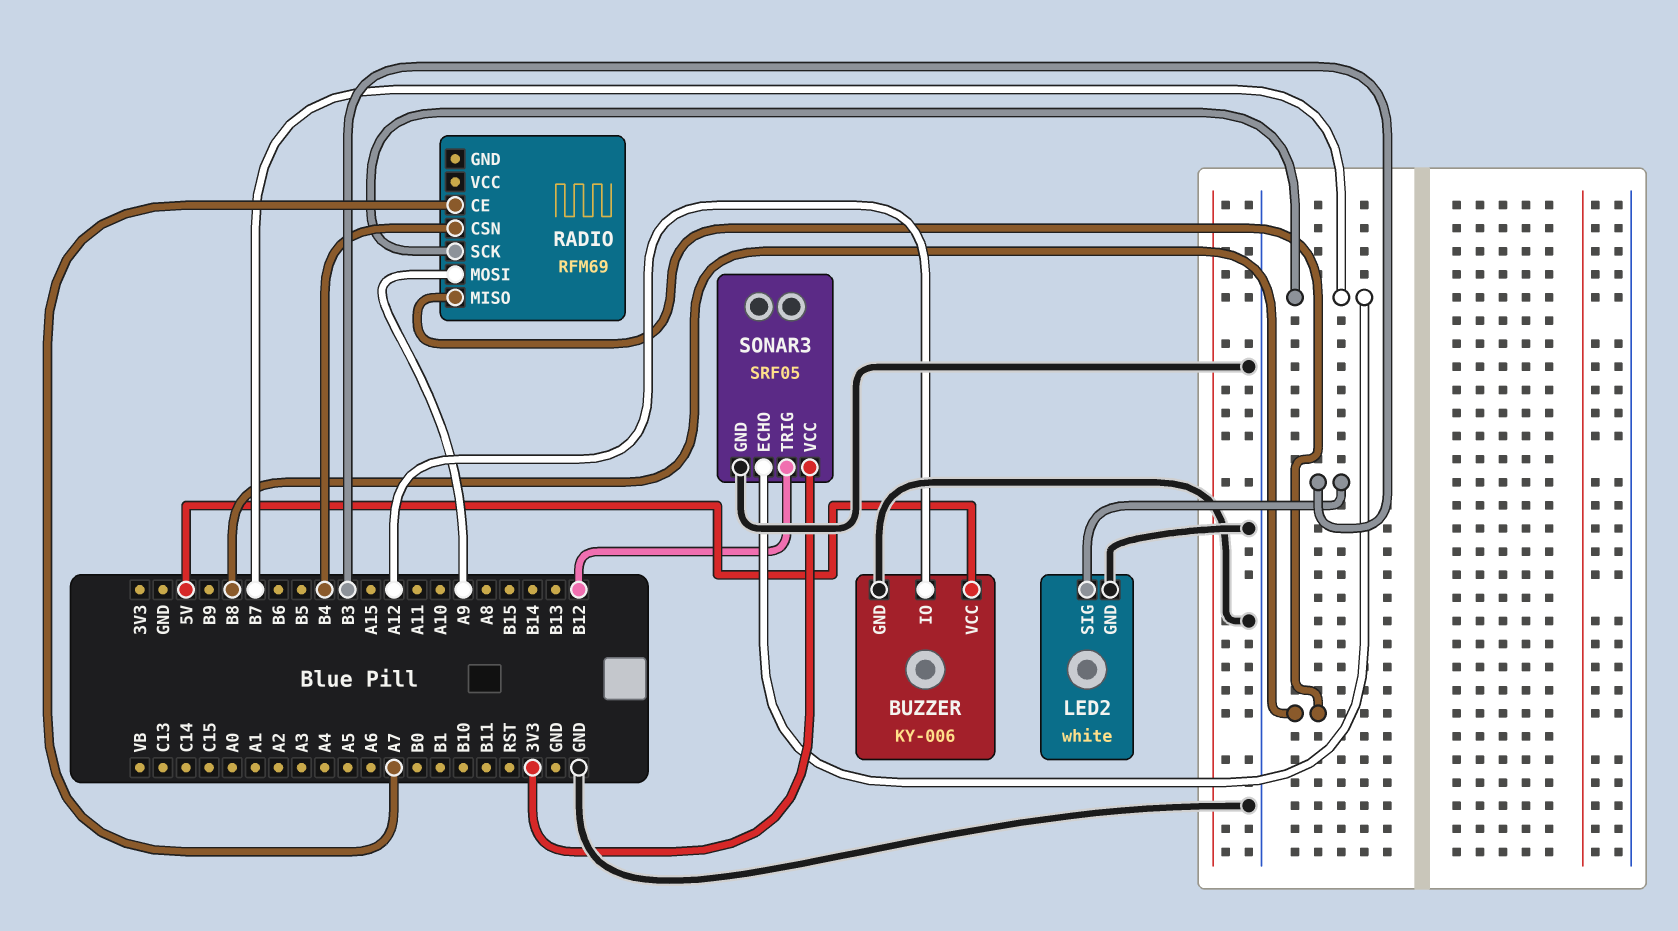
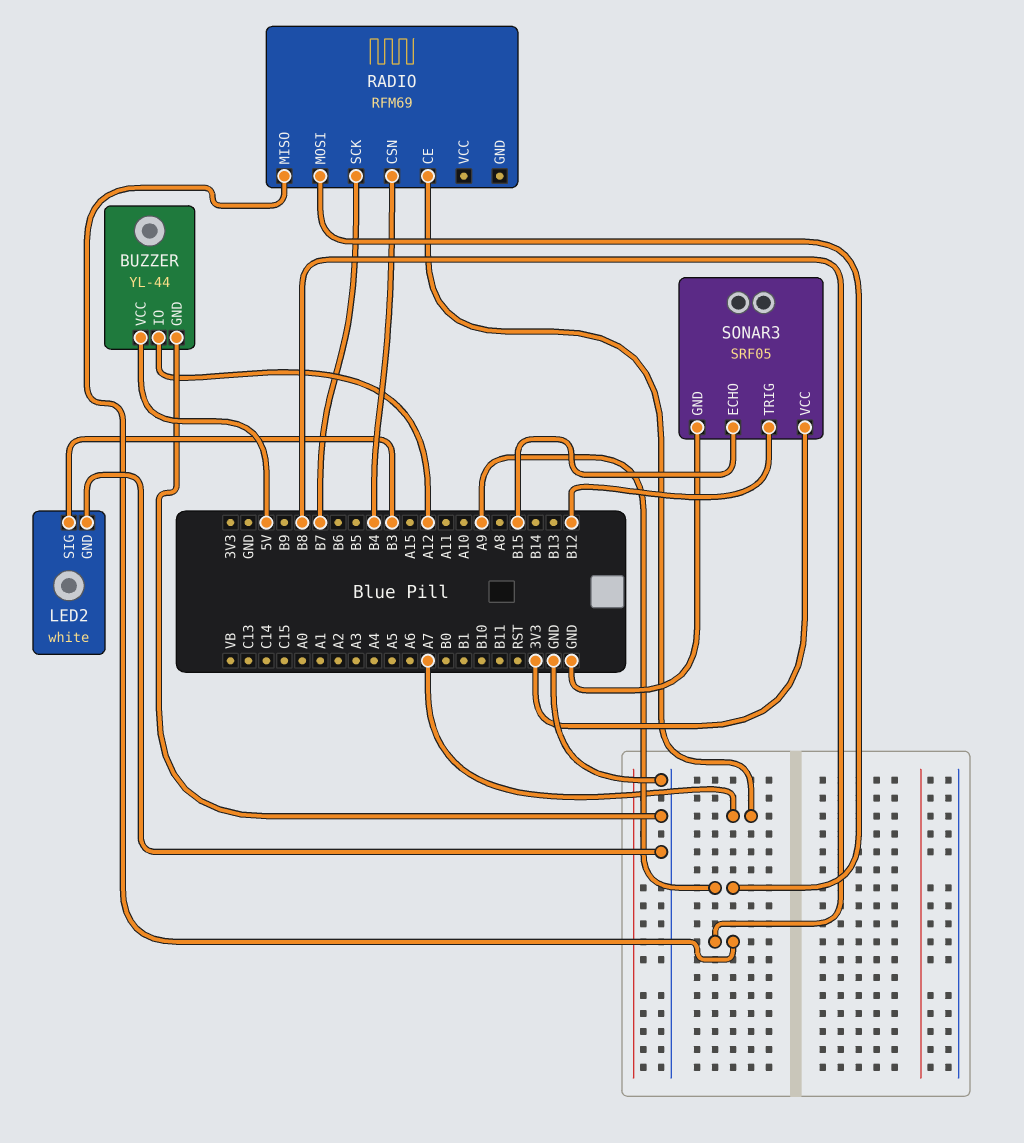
BUZZER: KY-006 -> YL-44
SONAR3 pin ECHO: B7 -> B15

